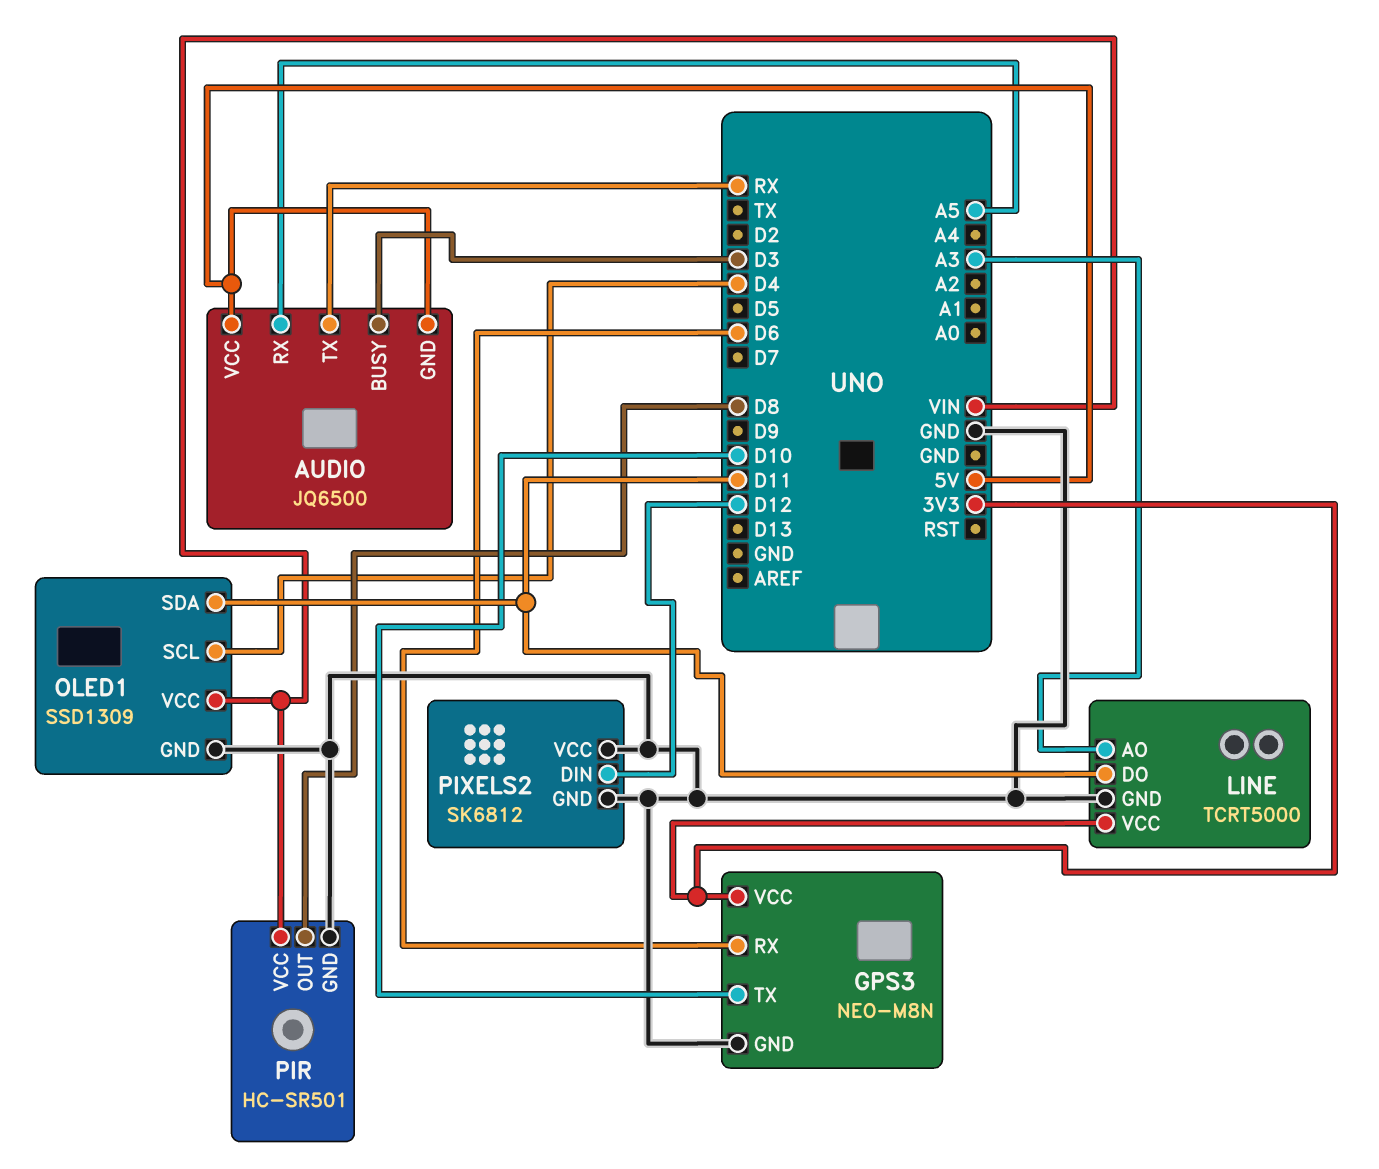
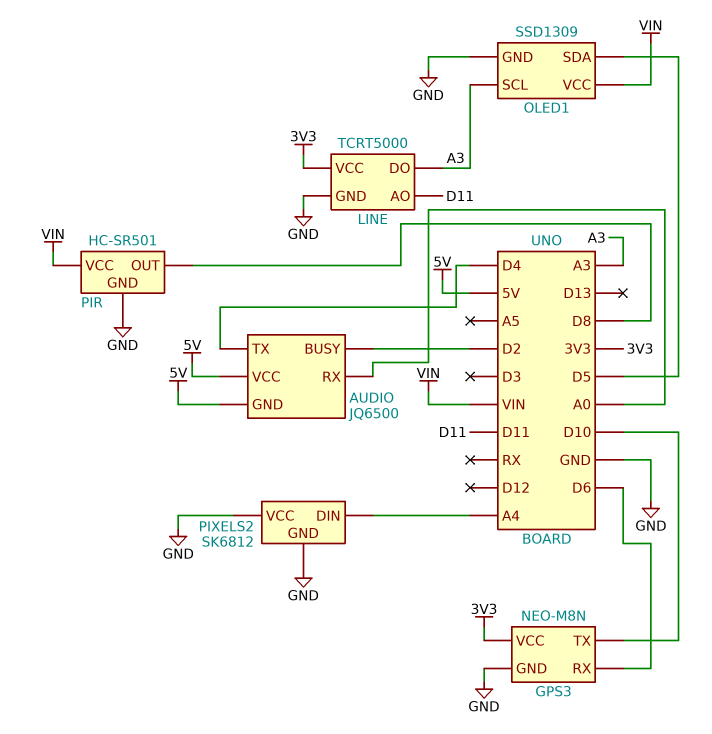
AUDIO pin BUSY: D3 -> D2
AUDIO pin RX: A5 -> A0
AUDIO pin TX: RX -> D4
LINE pin AO: A3 -> D11
LINE pin DO: D11 -> A3
OLED1 pin SCL: D4 -> A3
OLED1 pin SDA: D11 -> D5
PIXELS2 pin DIN: D12 -> A4

